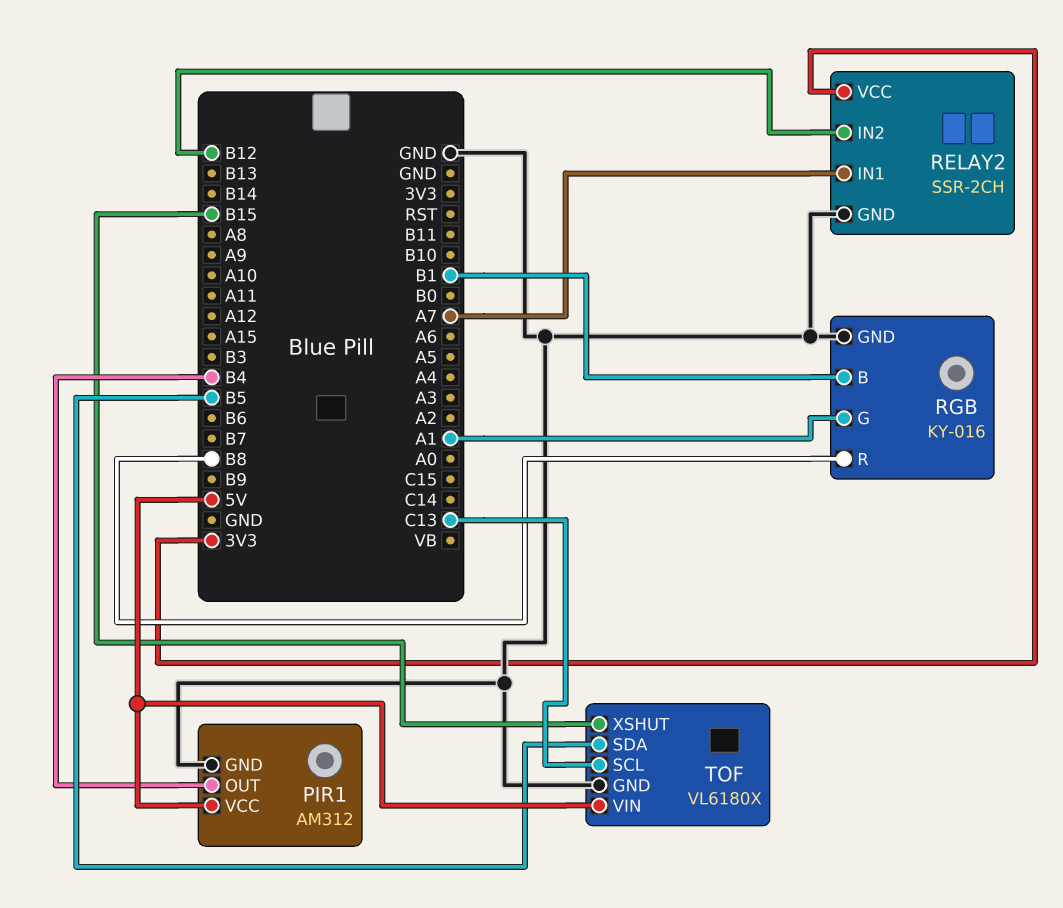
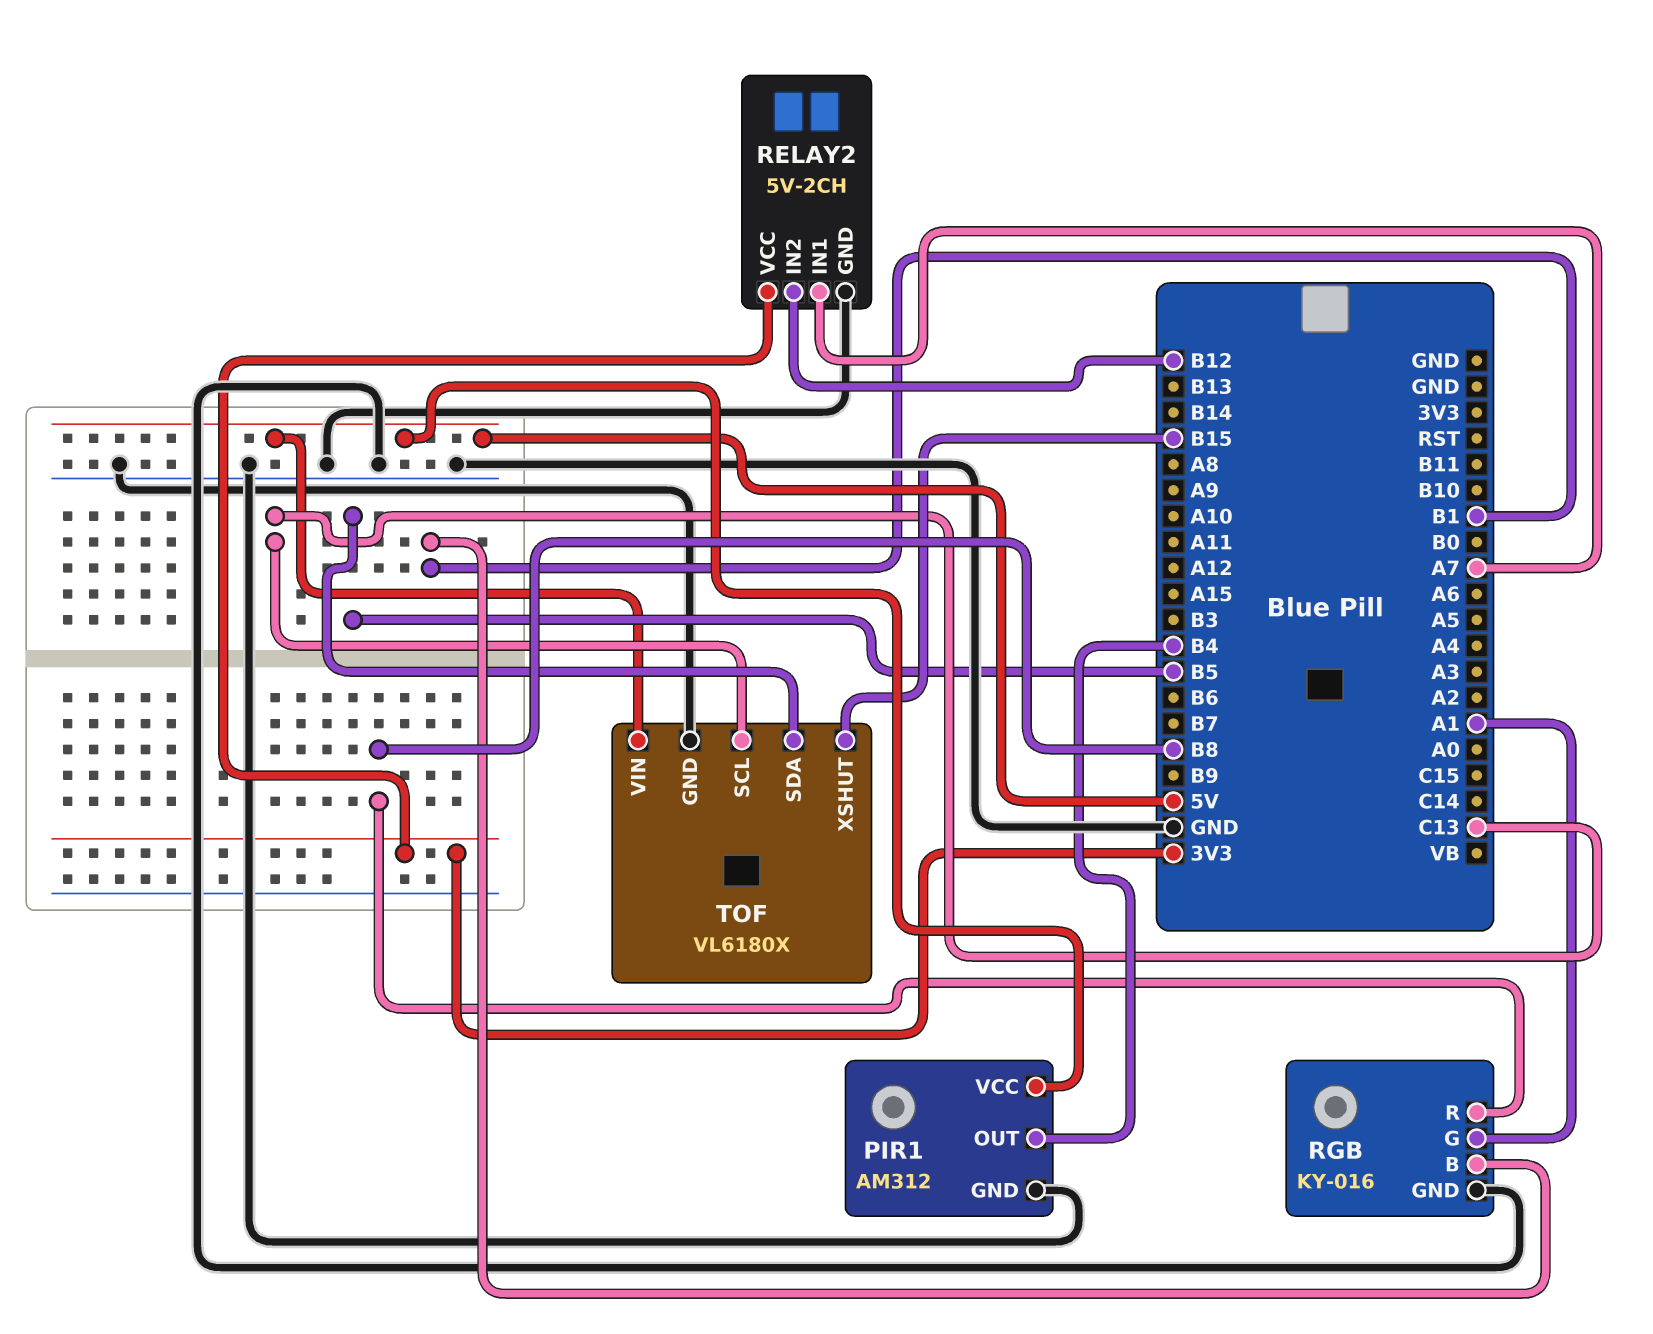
RELAY2: SSR-2CH -> 5V-2CH

